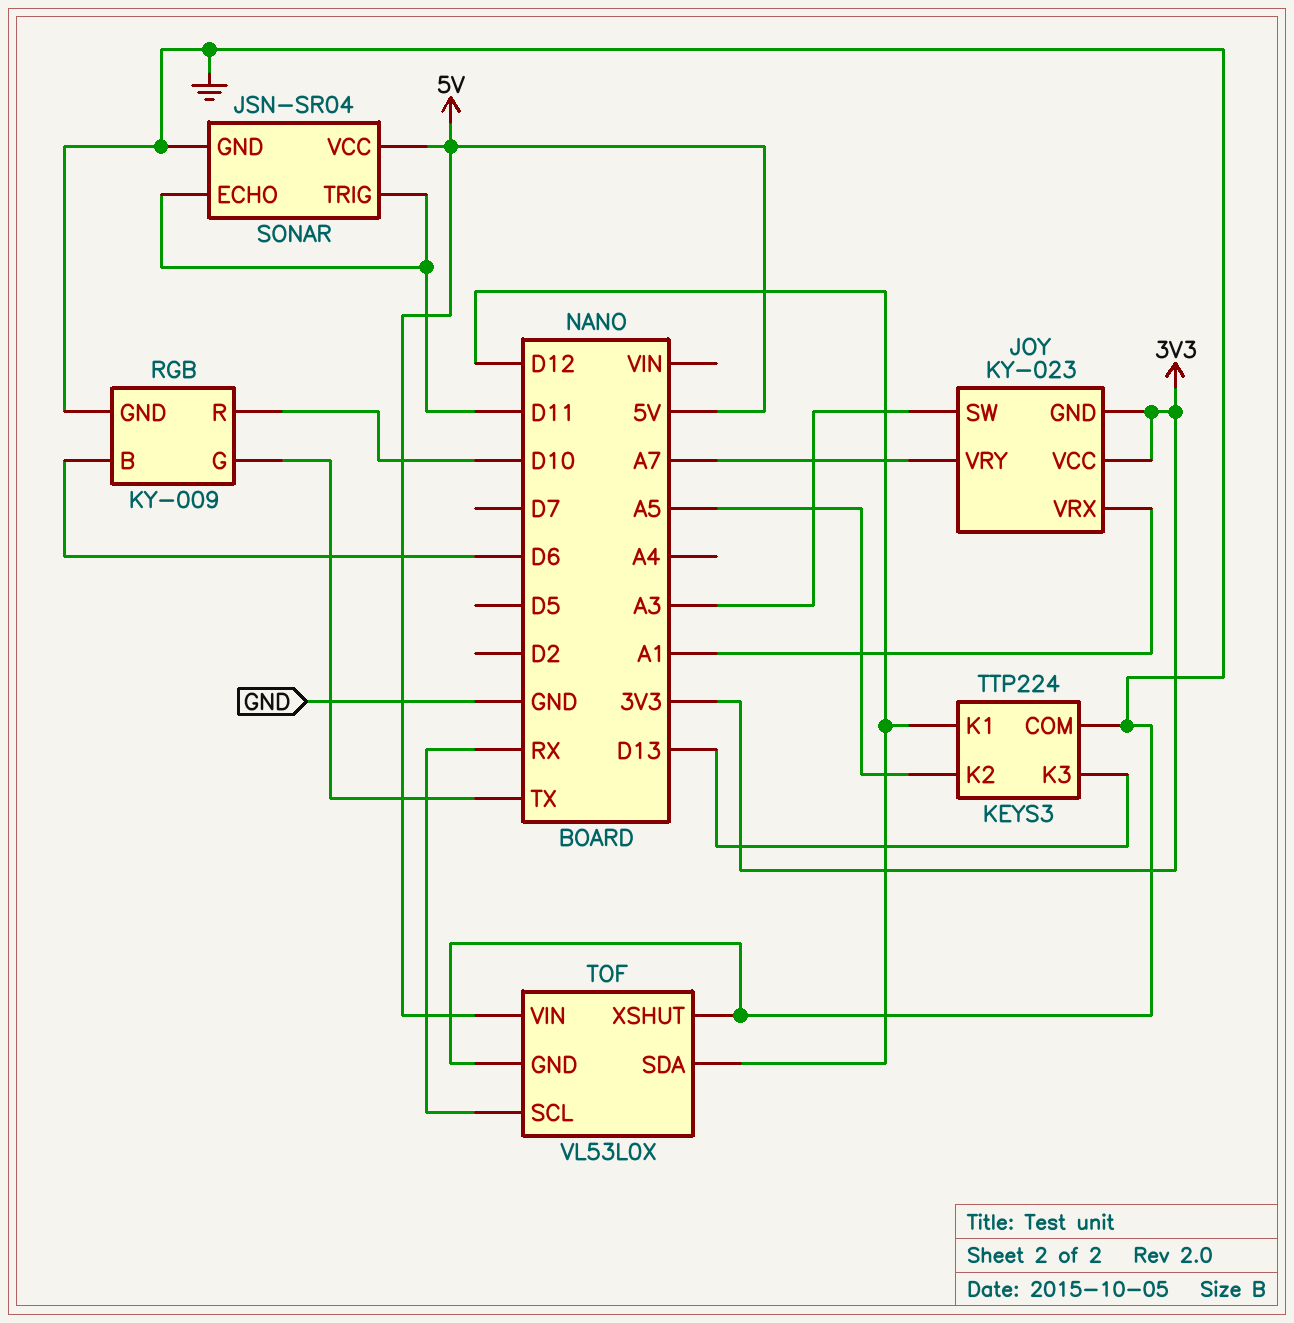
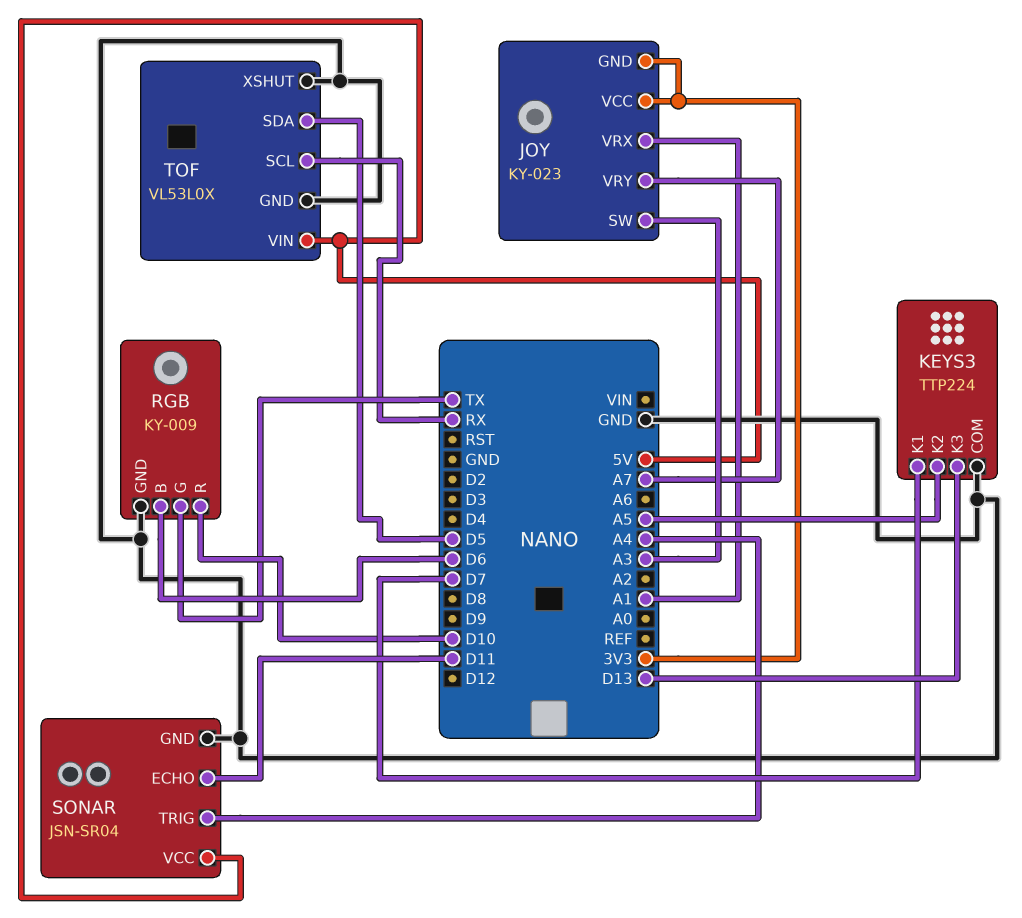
KEYS3 pin K1: D12 -> D7
SONAR pin TRIG: D11 -> A4
TOF pin SDA: D12 -> D5

